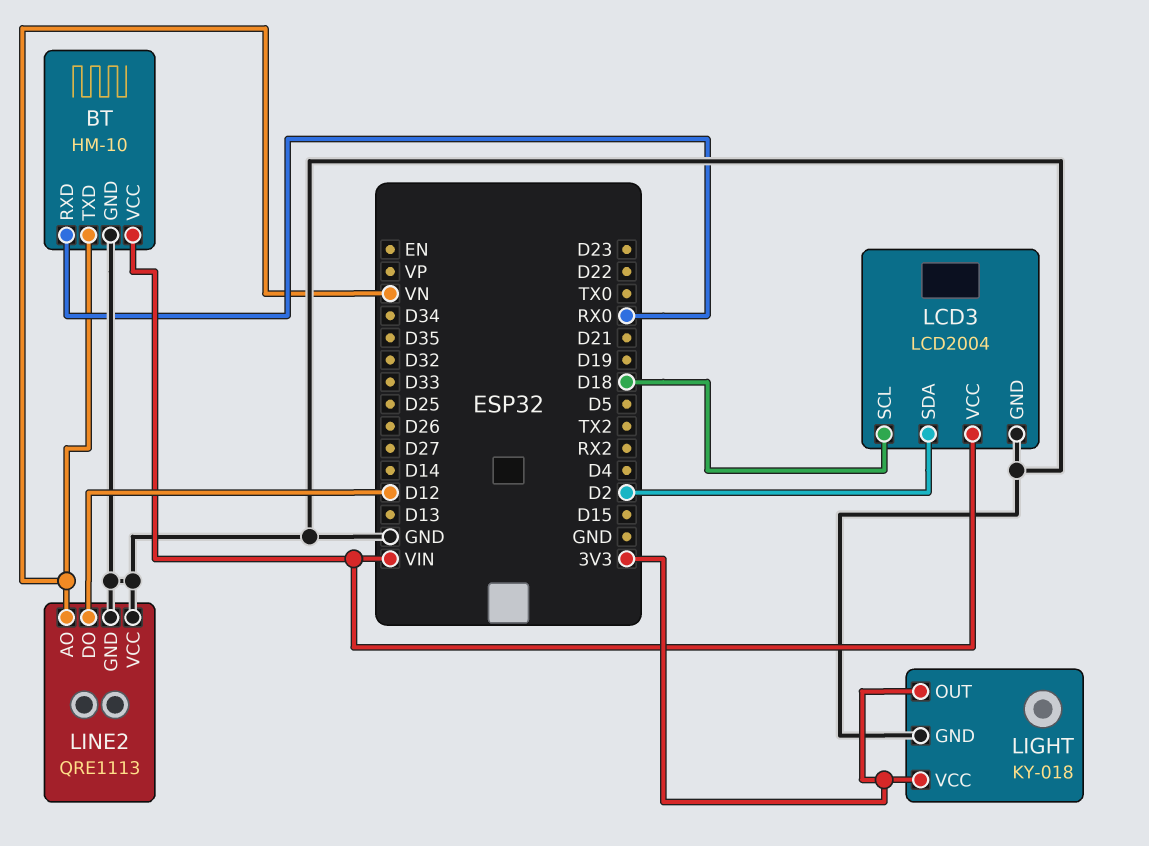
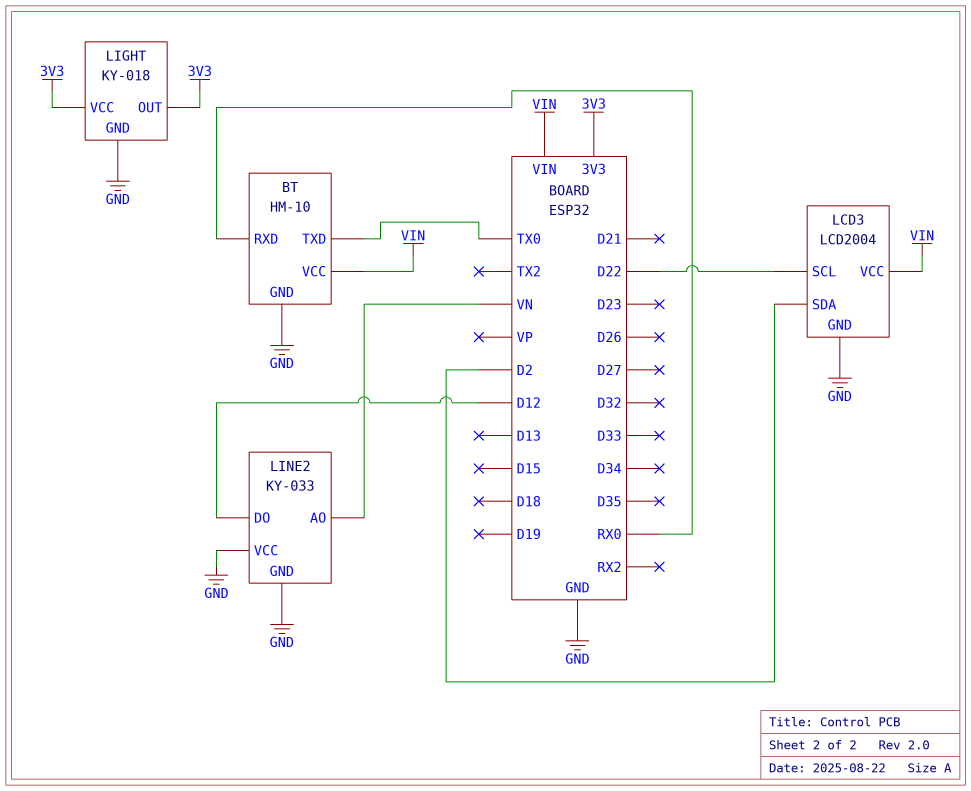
BT pin TXD: VN -> TX0
LCD3 pin SCL: D18 -> D22
LINE2: QRE1113 -> KY-033

